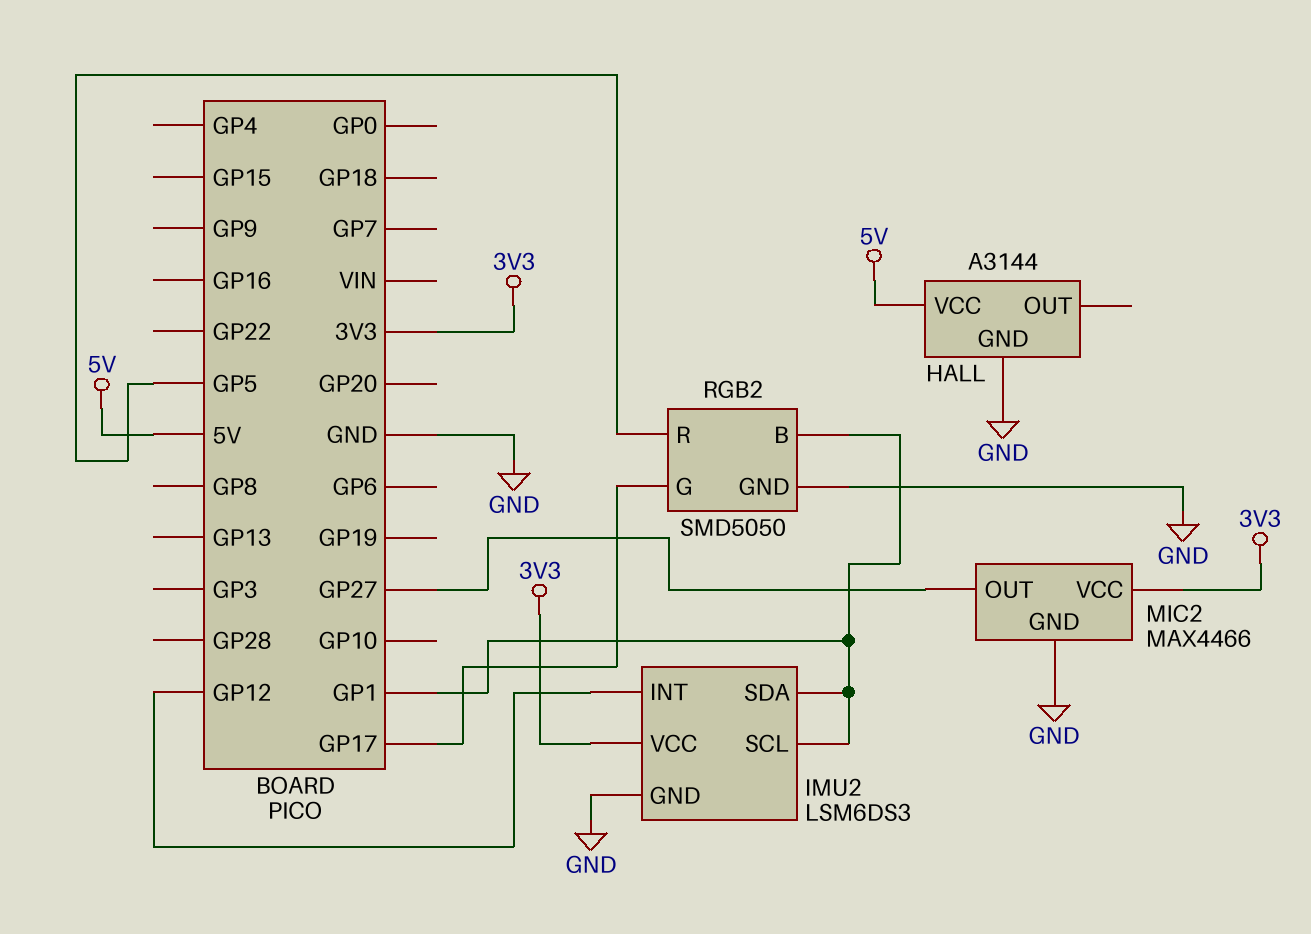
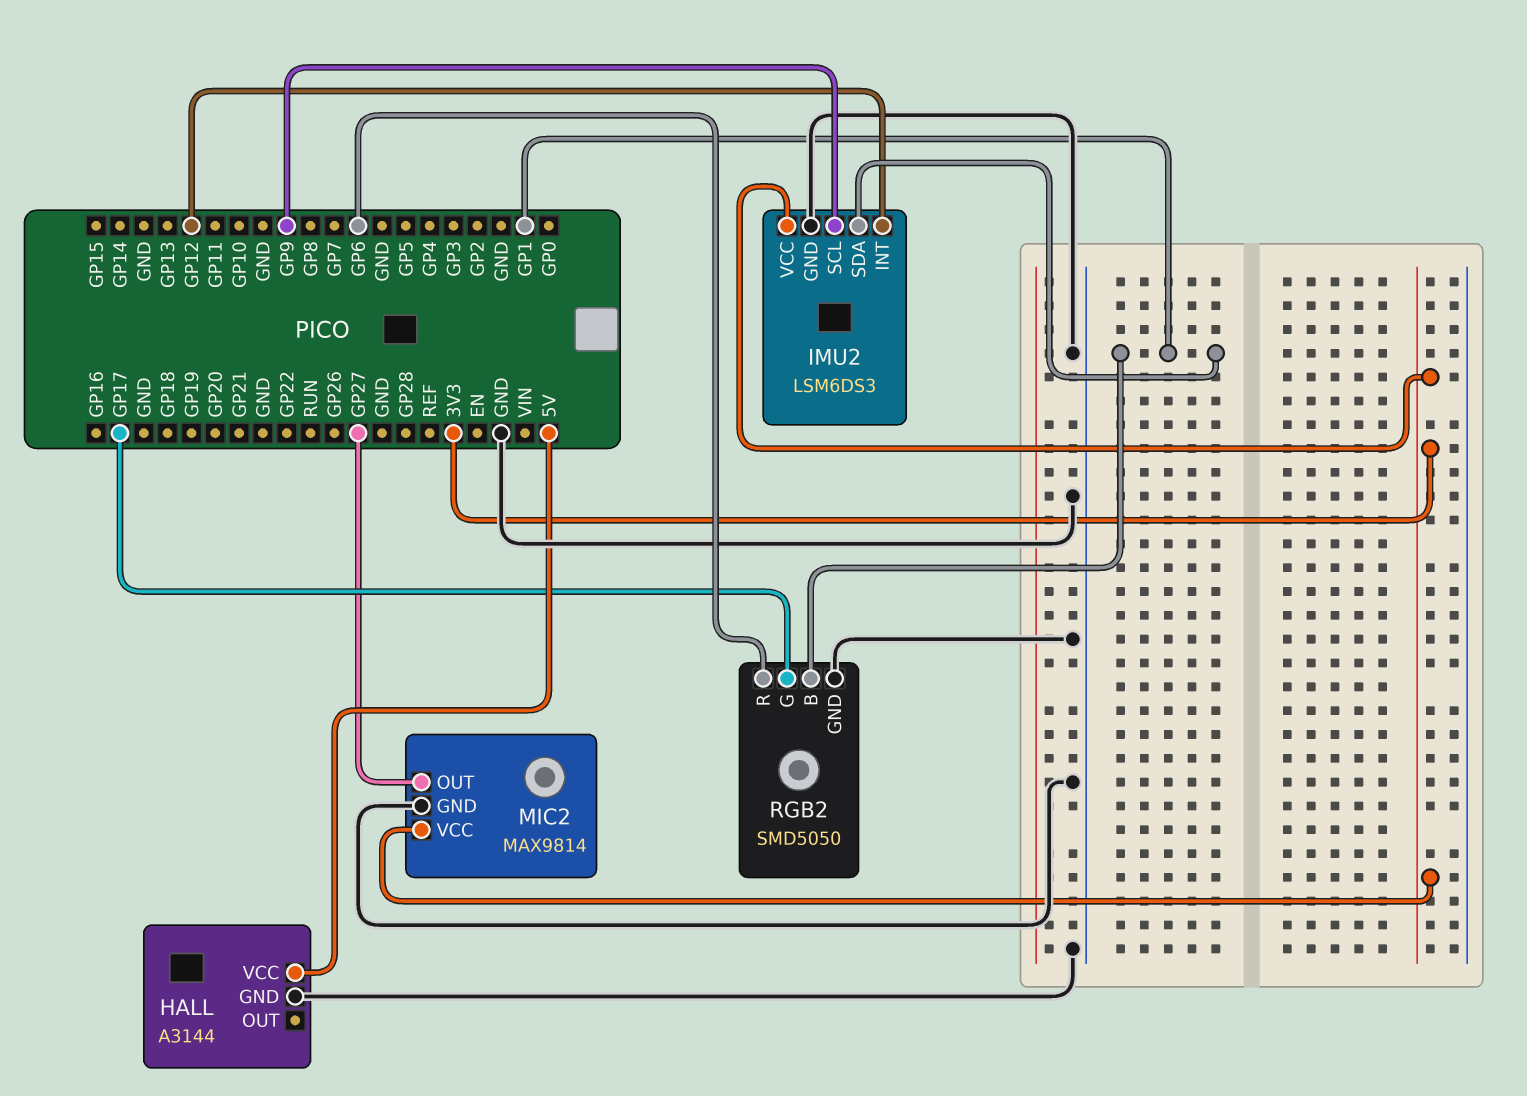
IMU2 pin SCL: GP1 -> GP9
MIC2: MAX4466 -> MAX9814
RGB2 pin R: GP5 -> GP6

